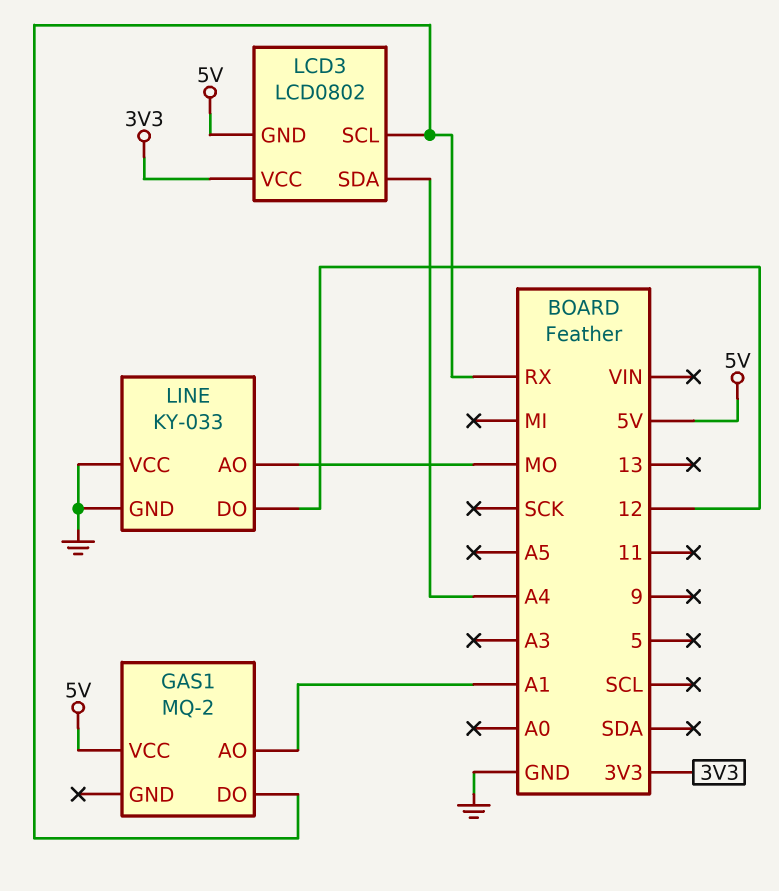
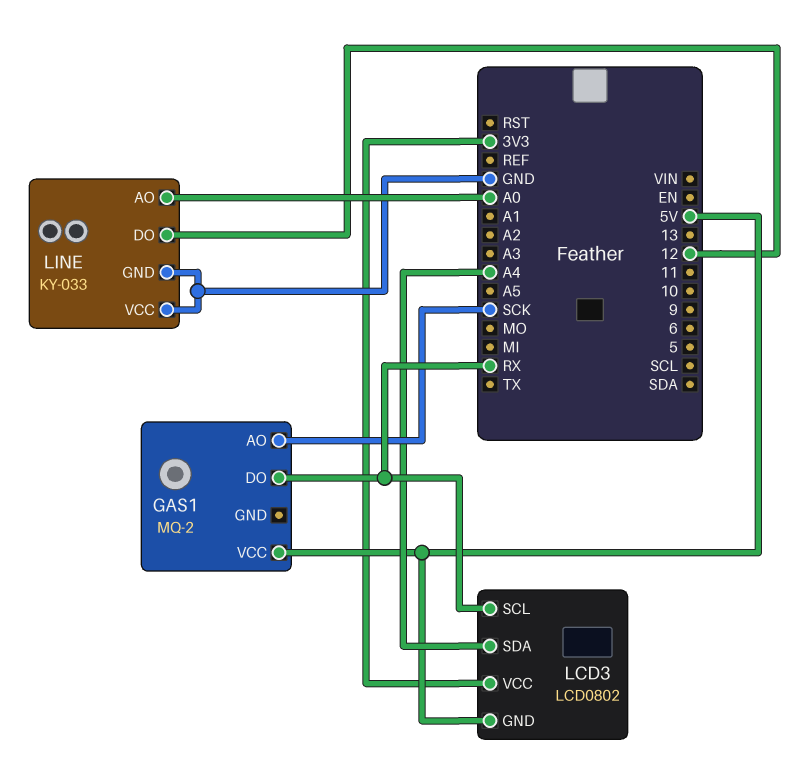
GAS1 pin AO: A1 -> SCK
LINE pin AO: MO -> A0

